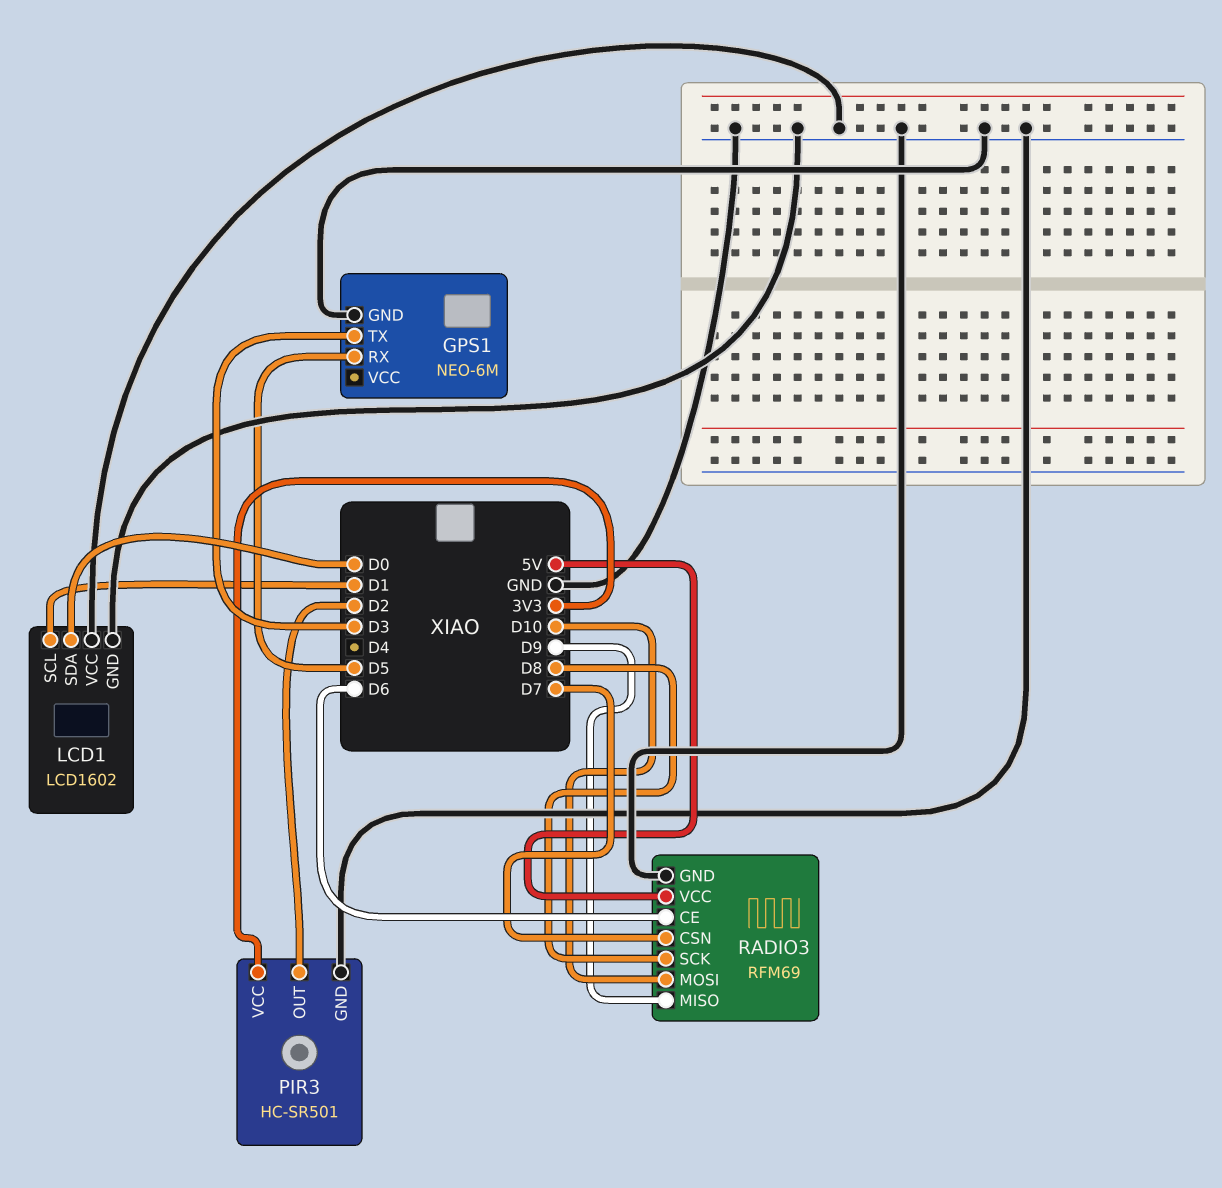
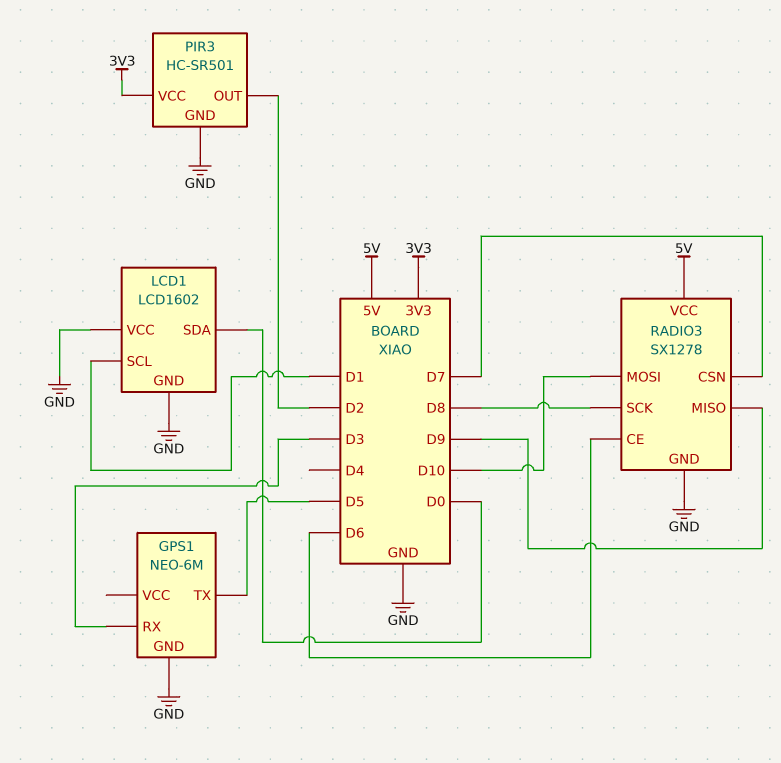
GPS1 pin RX: D5 -> D3
GPS1 pin TX: D3 -> D5
RADIO3: RFM69 -> SX1278

